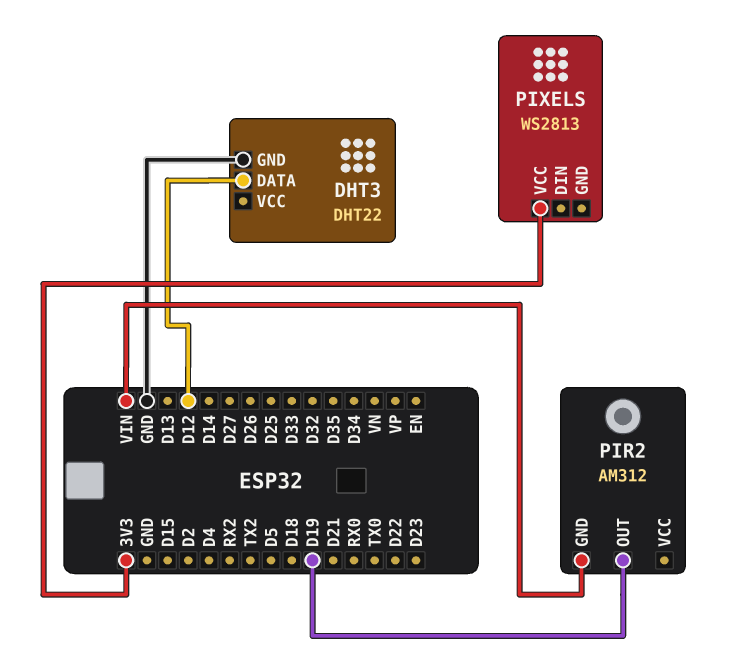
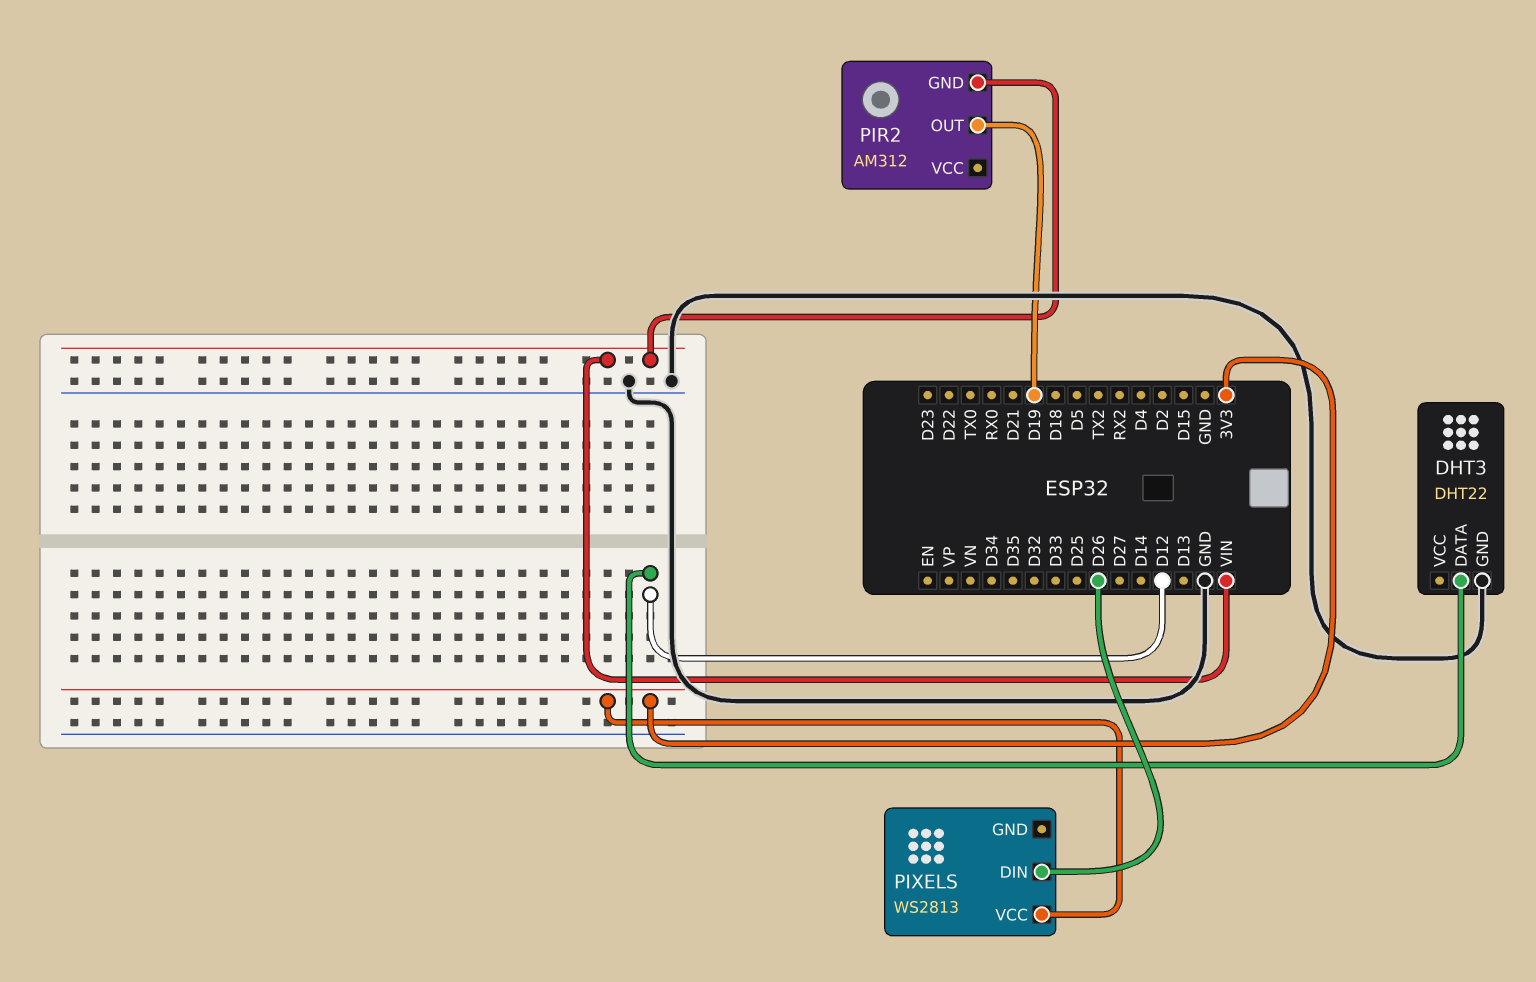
PIXELS pin DIN: none -> D26

